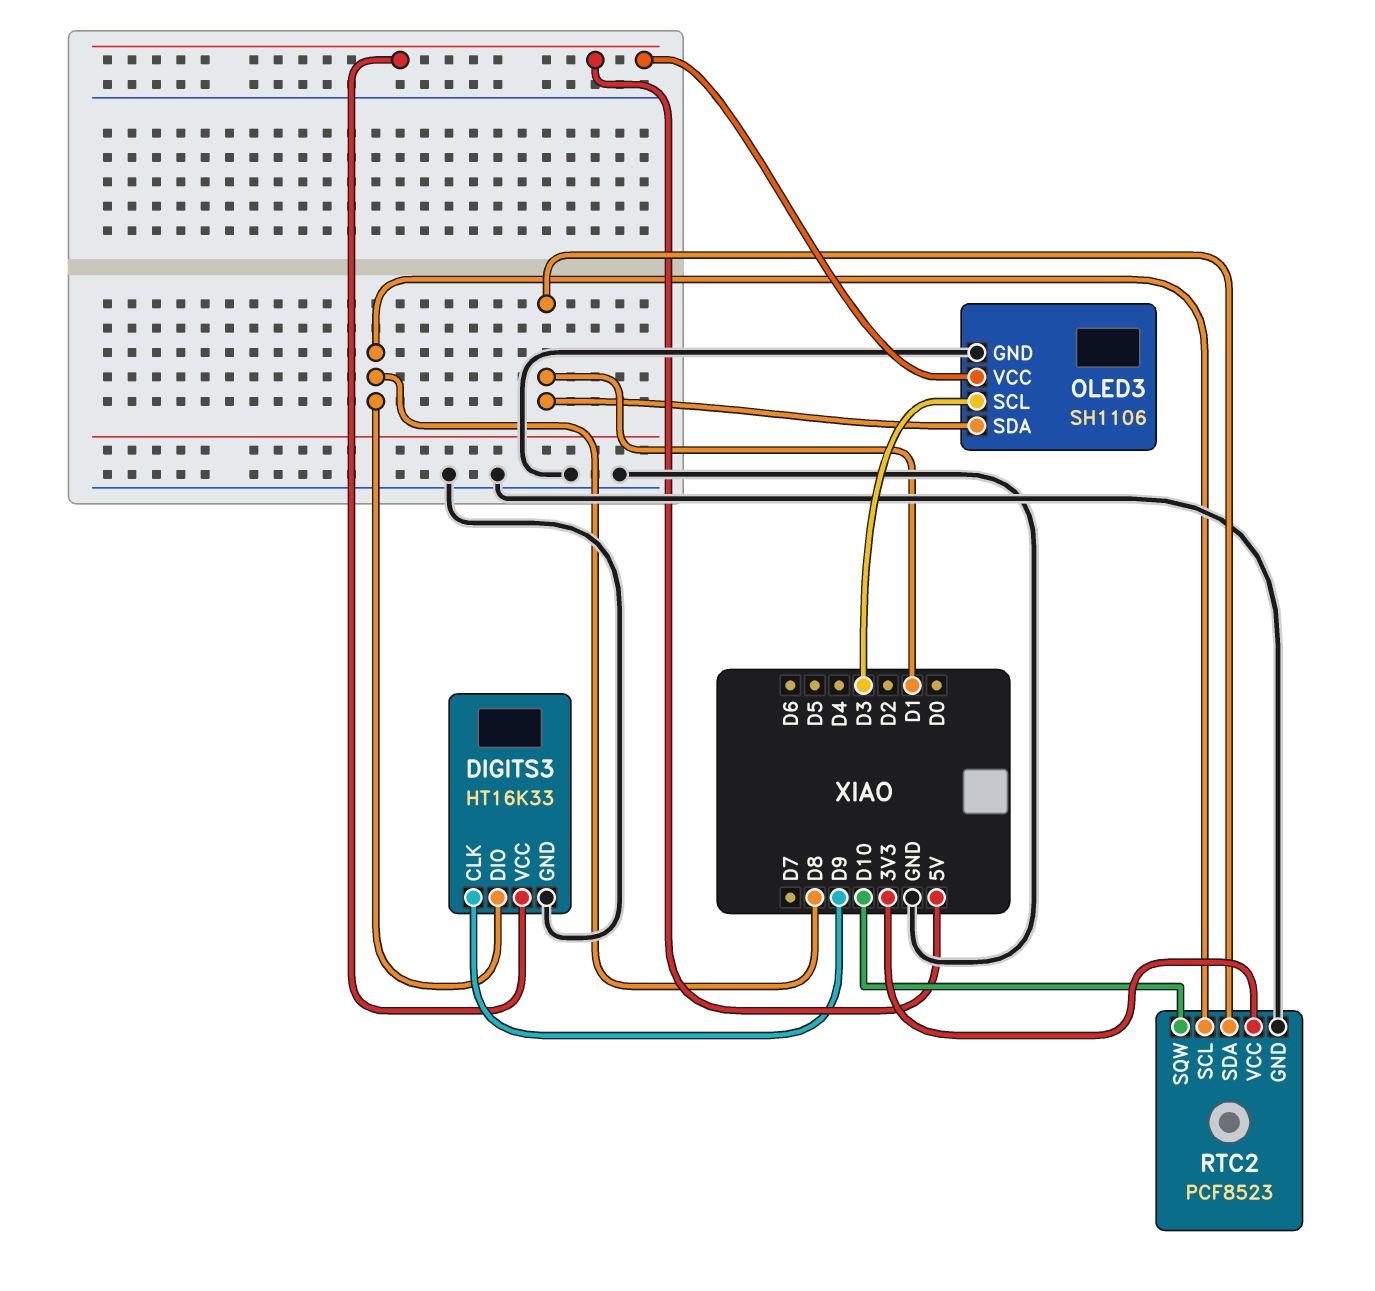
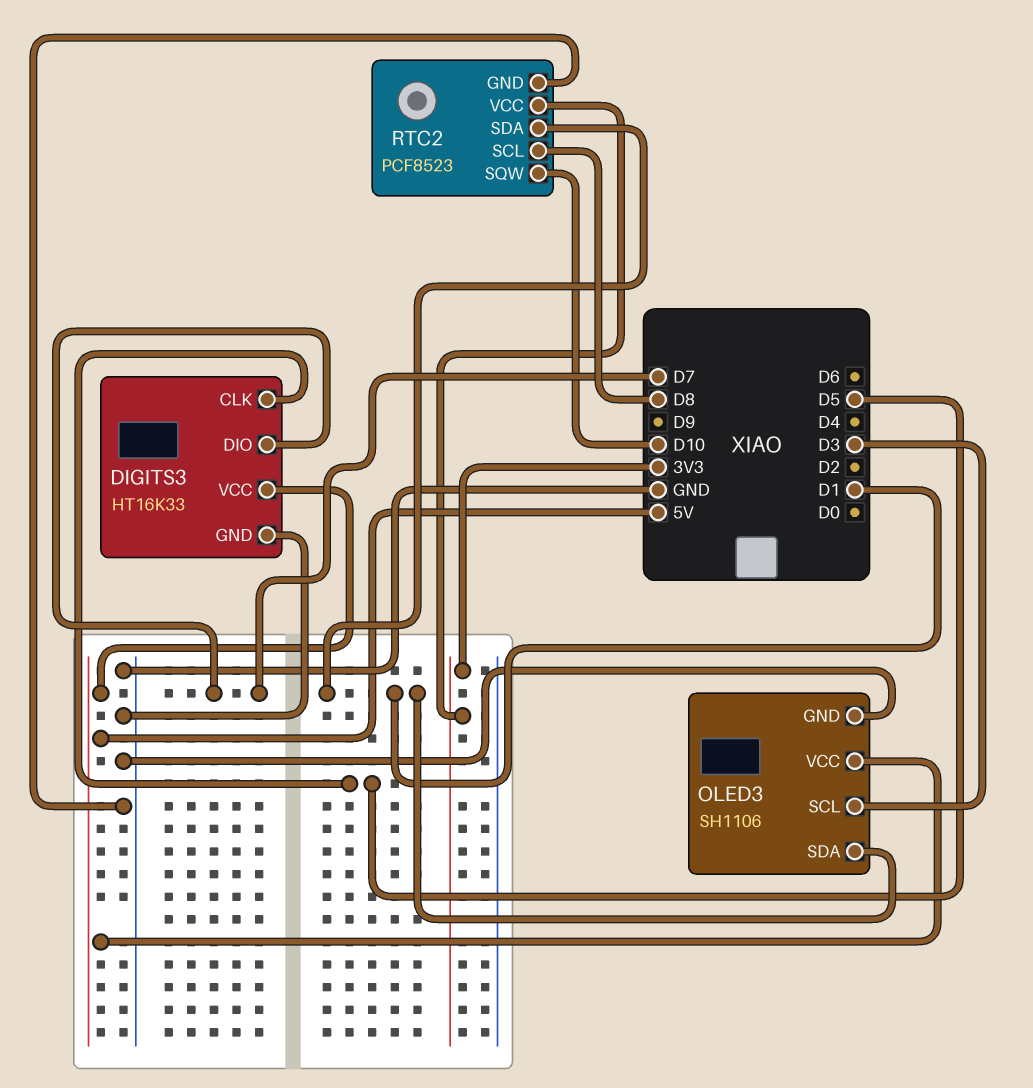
DIGITS3 pin CLK: D9 -> D5
DIGITS3 pin DIO: D8 -> D7

